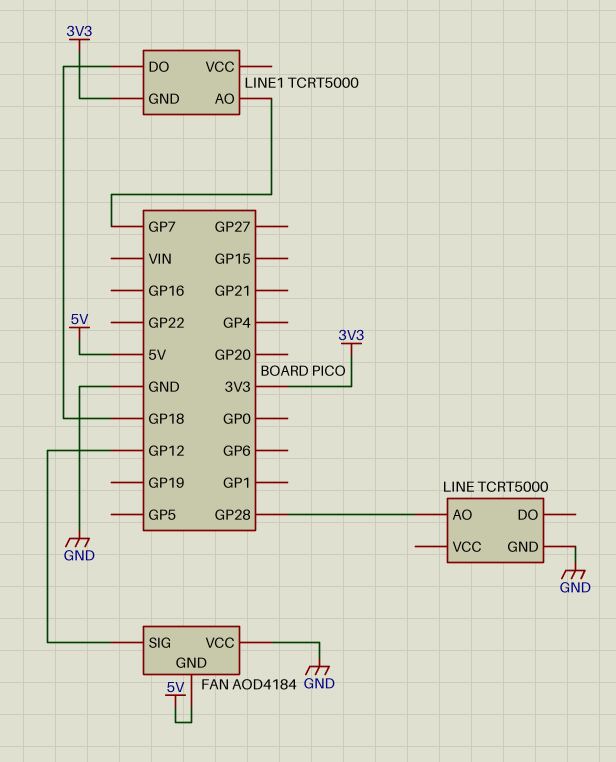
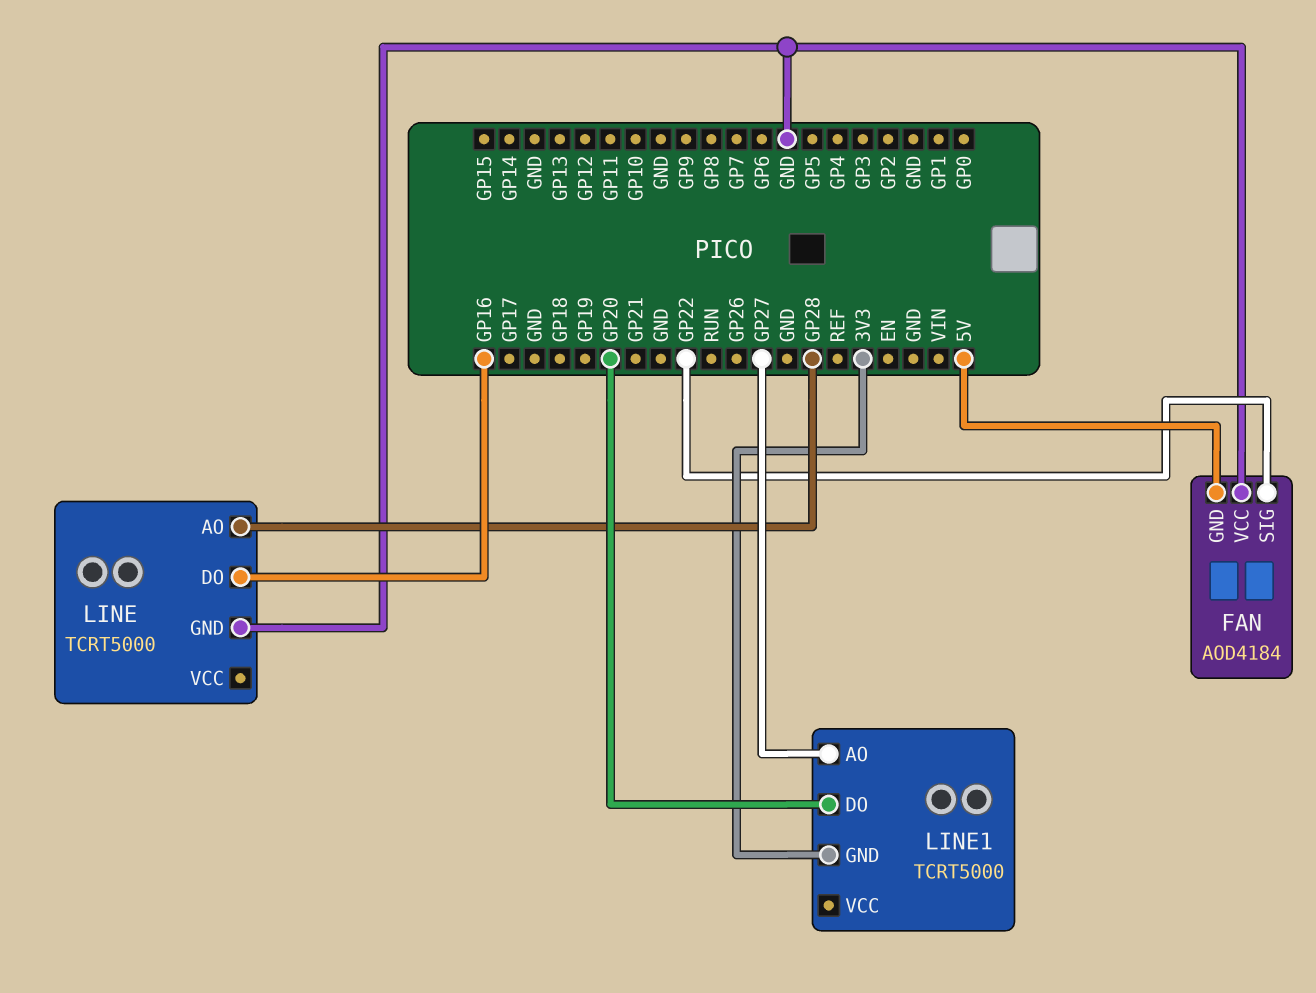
FAN pin SIG: GP12 -> GP22
LINE pin DO: none -> GP16
LINE1 pin AO: GP7 -> GP27
LINE1 pin DO: GP18 -> GP20

